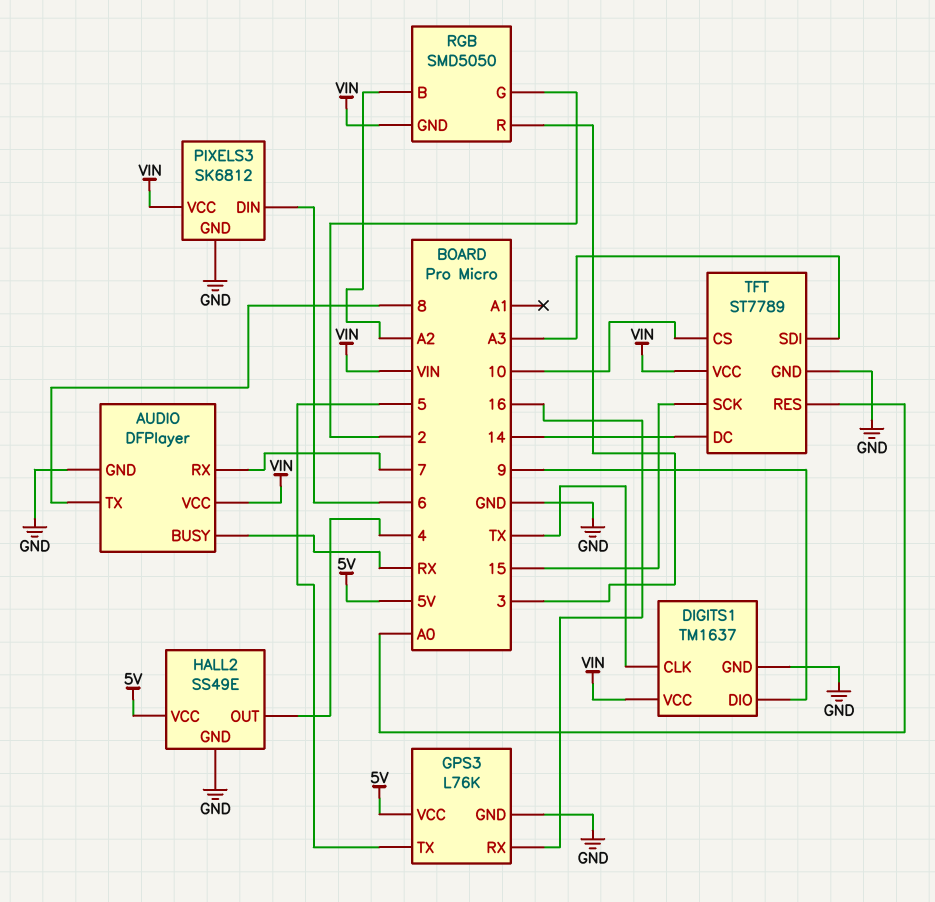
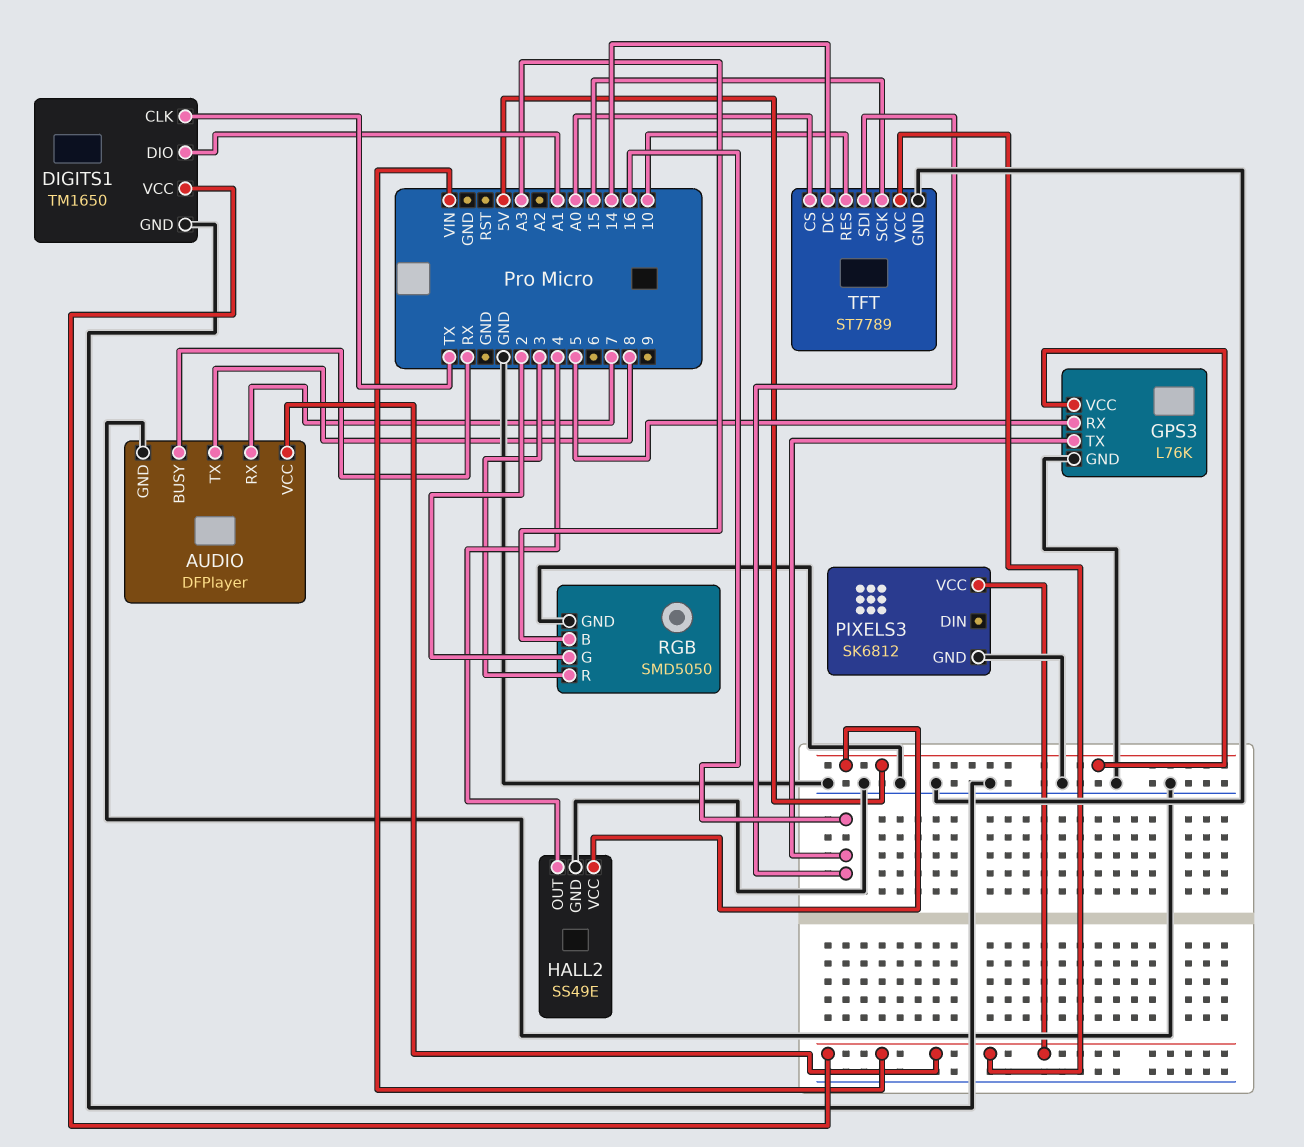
DIGITS1: TM1637 -> TM1650
DIGITS1 pin DIO: 9 -> A1
GPS3 pin RX: 16 -> 5
GPS3 pin TX: 5 -> 16
PIXELS3 pin DIN: 6 -> none
RGB pin B: A2 -> A3
RGB pin GND: VIN -> GND
TFT pin CS: 10 -> A0
TFT pin RES: A0 -> 10
TFT pin SDI: A3 -> 16

